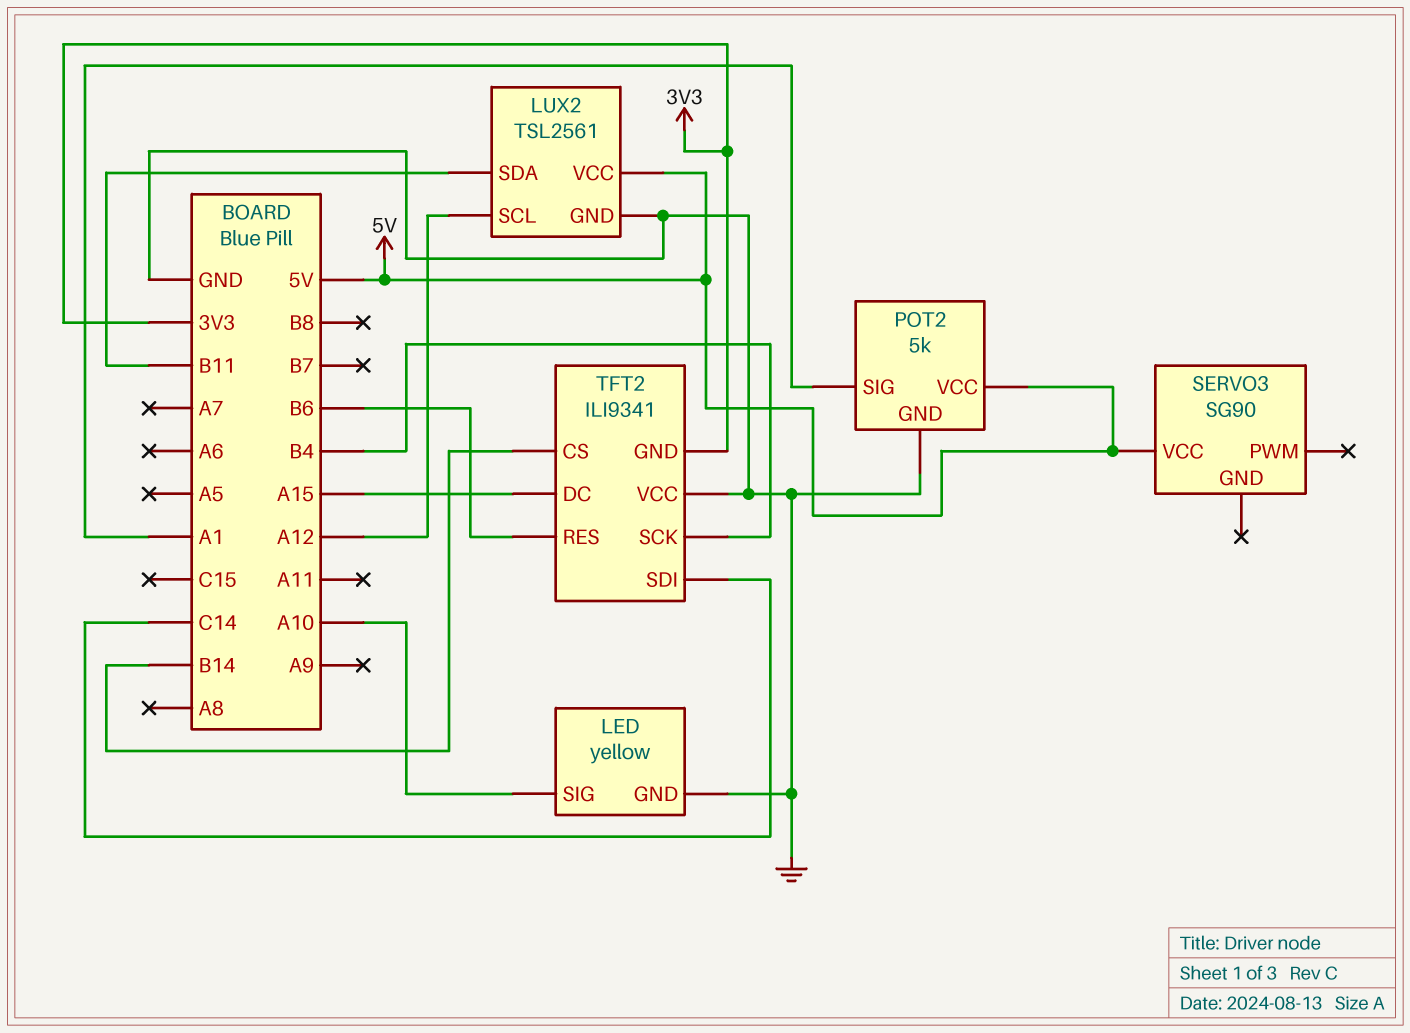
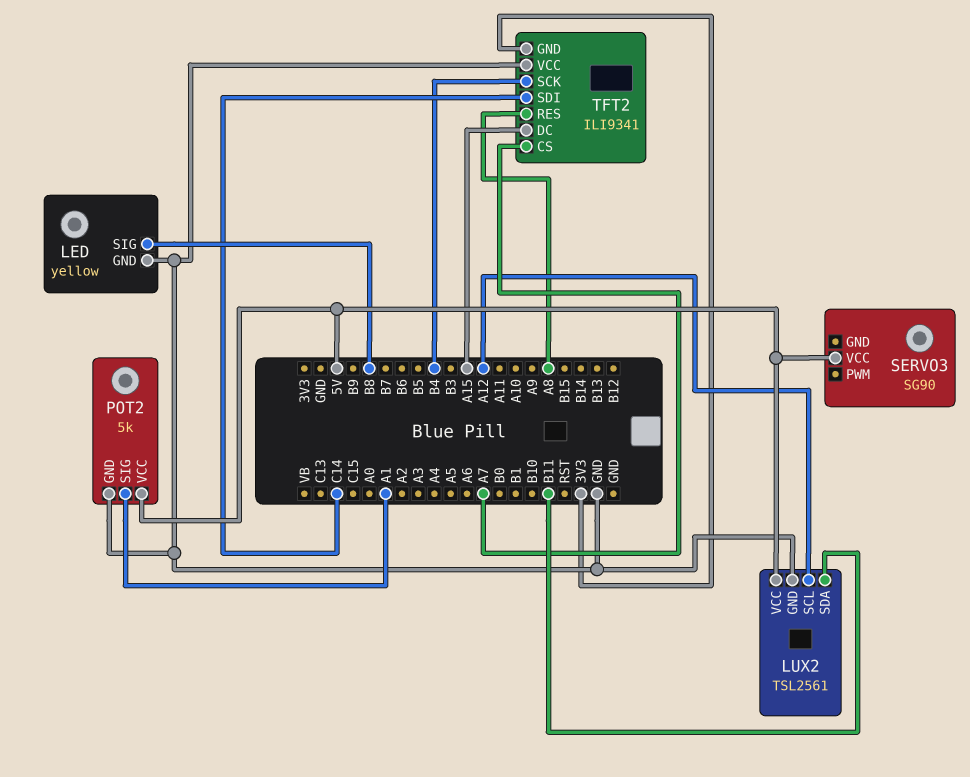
LED pin SIG: A10 -> B8
TFT2 pin CS: B14 -> A7
TFT2 pin RES: B6 -> A8

